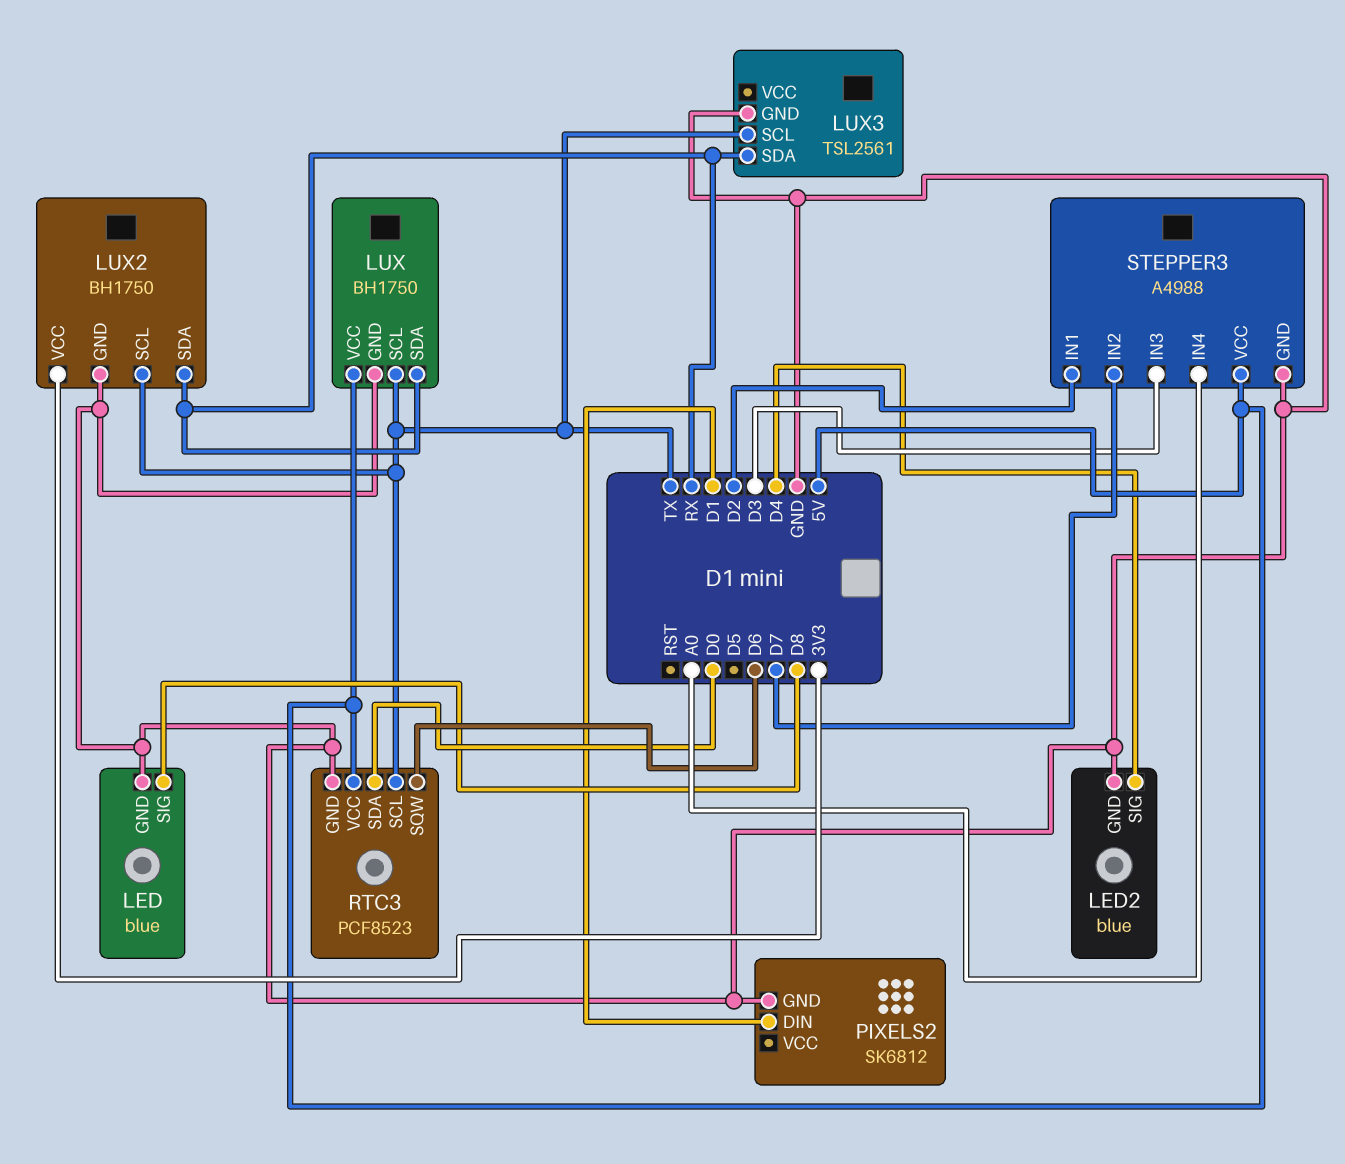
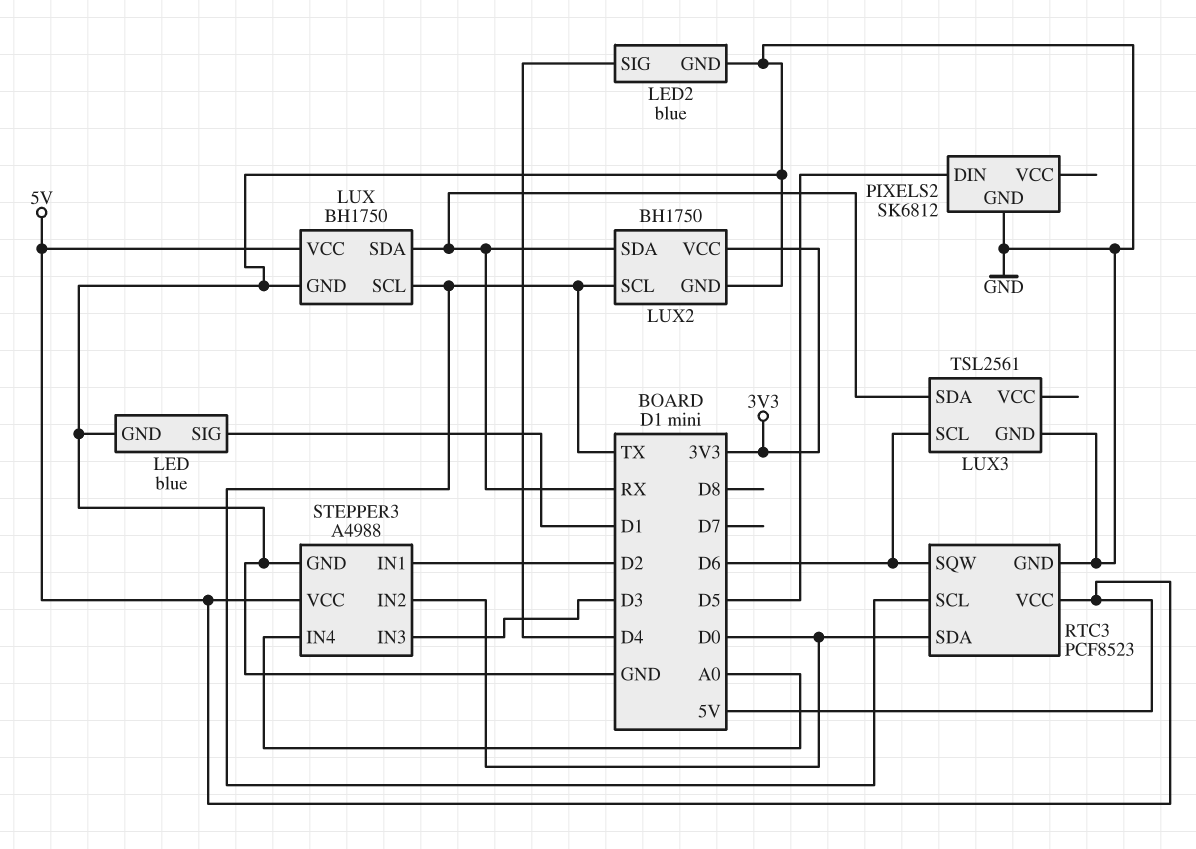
LED pin SIG: D8 -> D1
LUX3 pin SCL: TX -> D6
PIXELS2 pin DIN: D1 -> D5
STEPPER3 pin IN2: D7 -> D0

